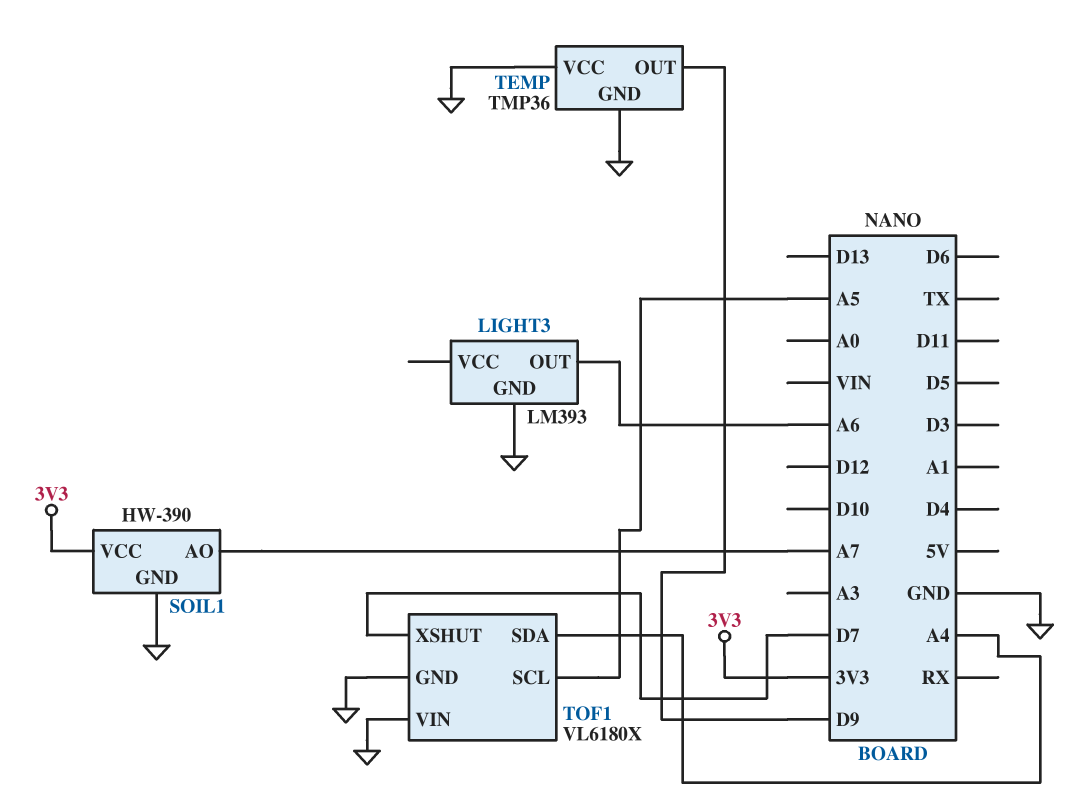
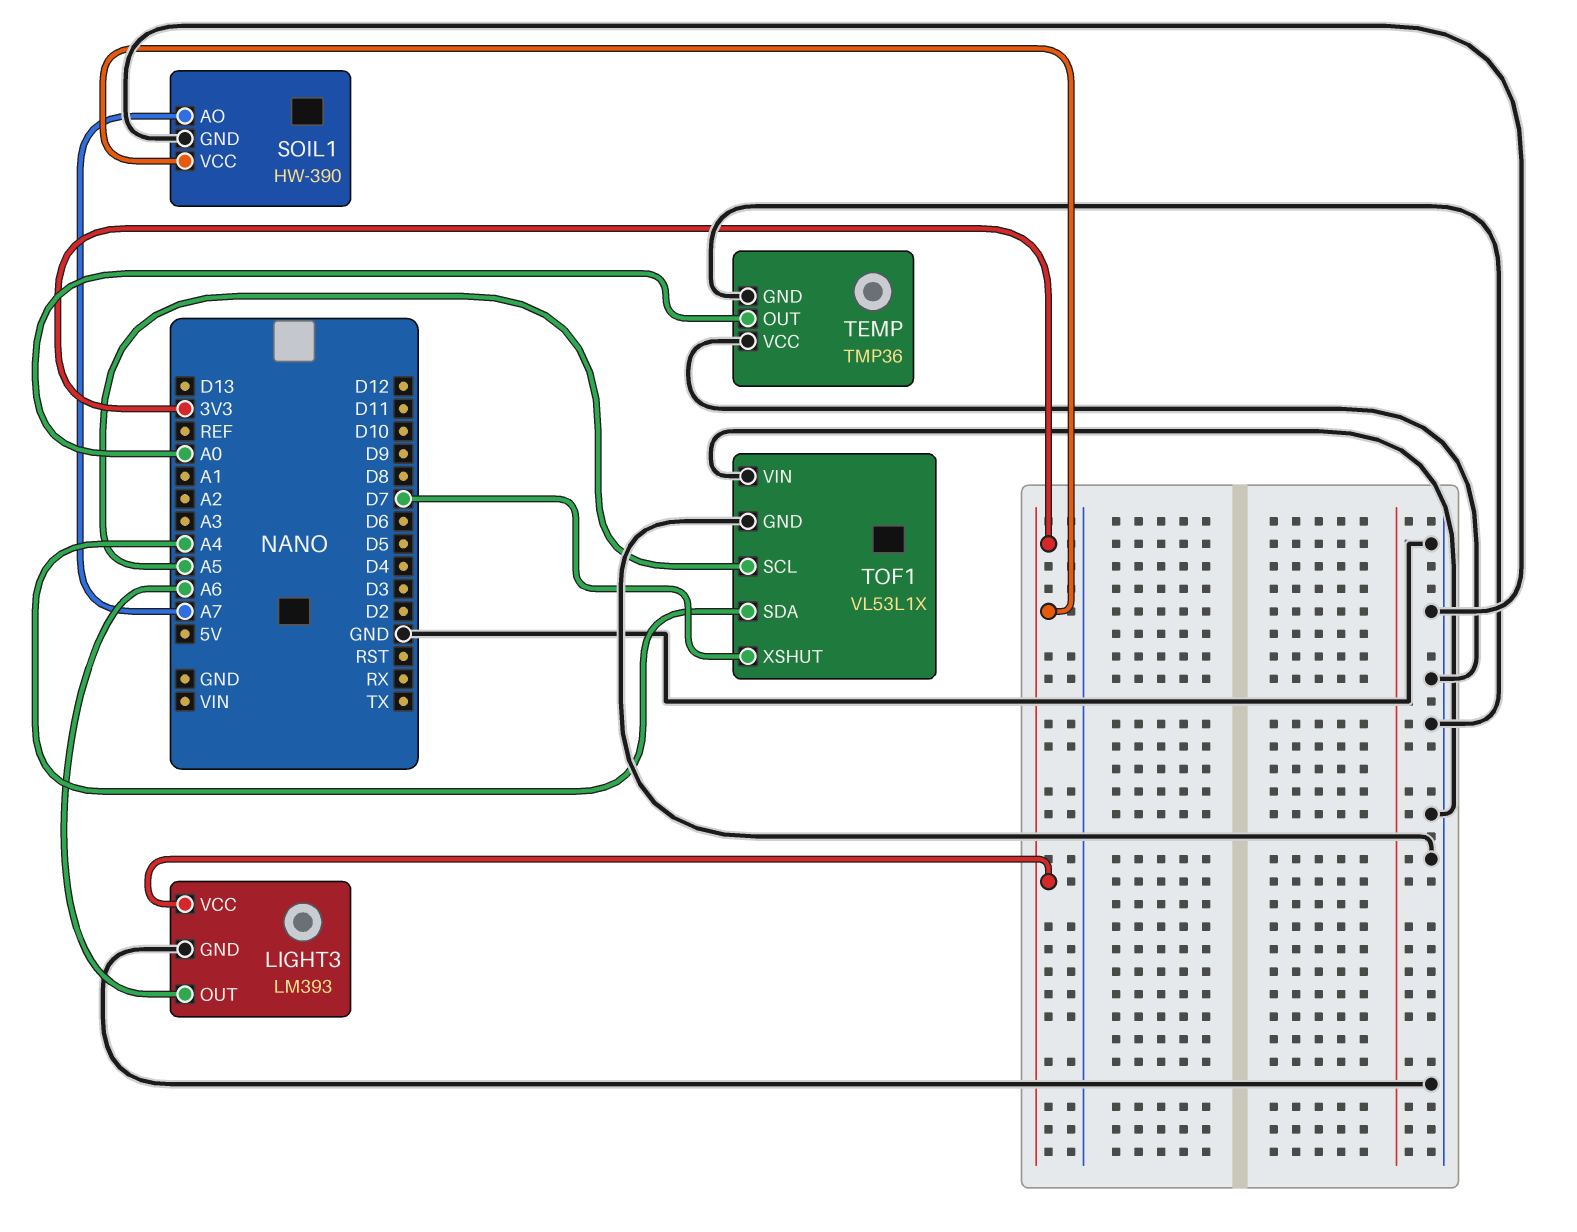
LIGHT3 pin VCC: none -> 3V3
TEMP pin OUT: D9 -> A0
TOF1: VL6180X -> VL53L1X

